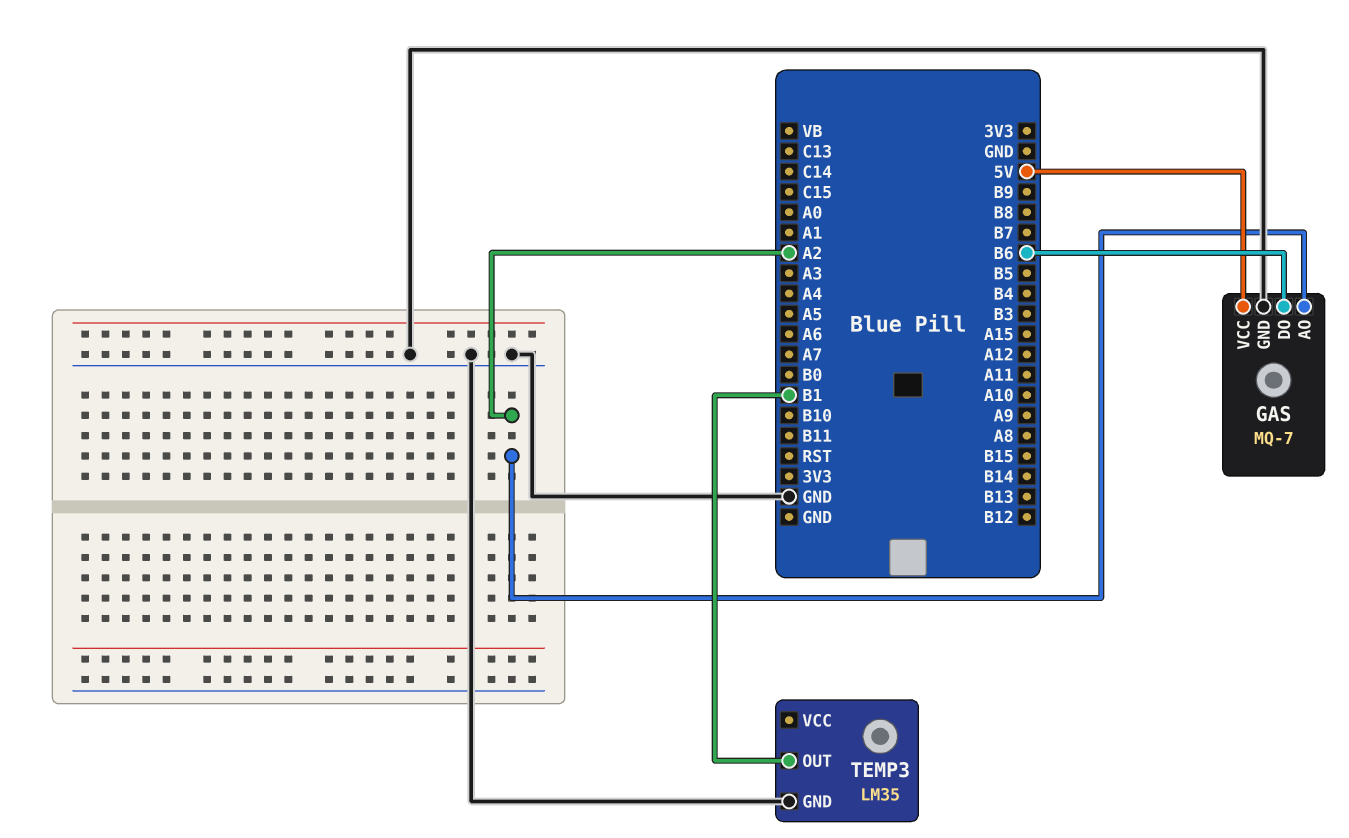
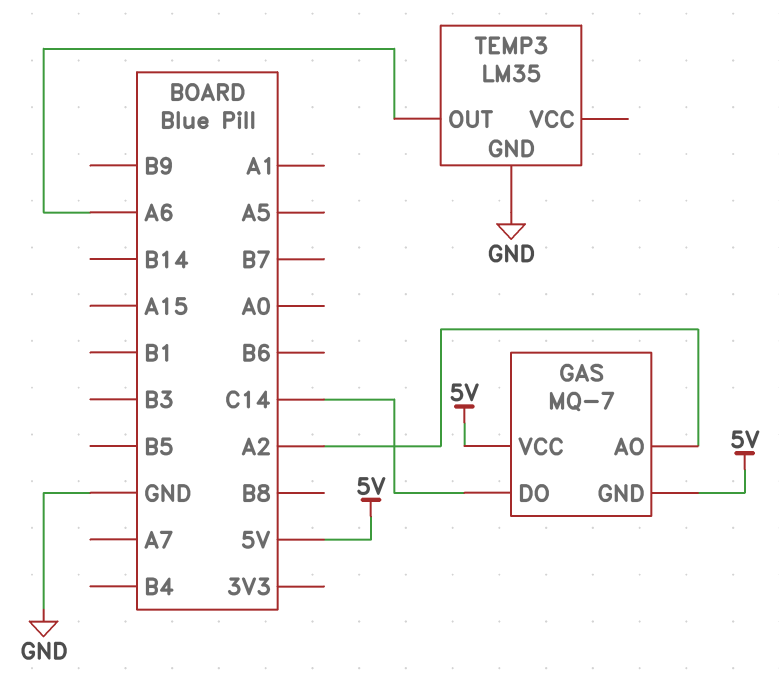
GAS pin DO: B6 -> C14
GAS pin GND: GND -> 5V
TEMP3 pin OUT: B1 -> A6

